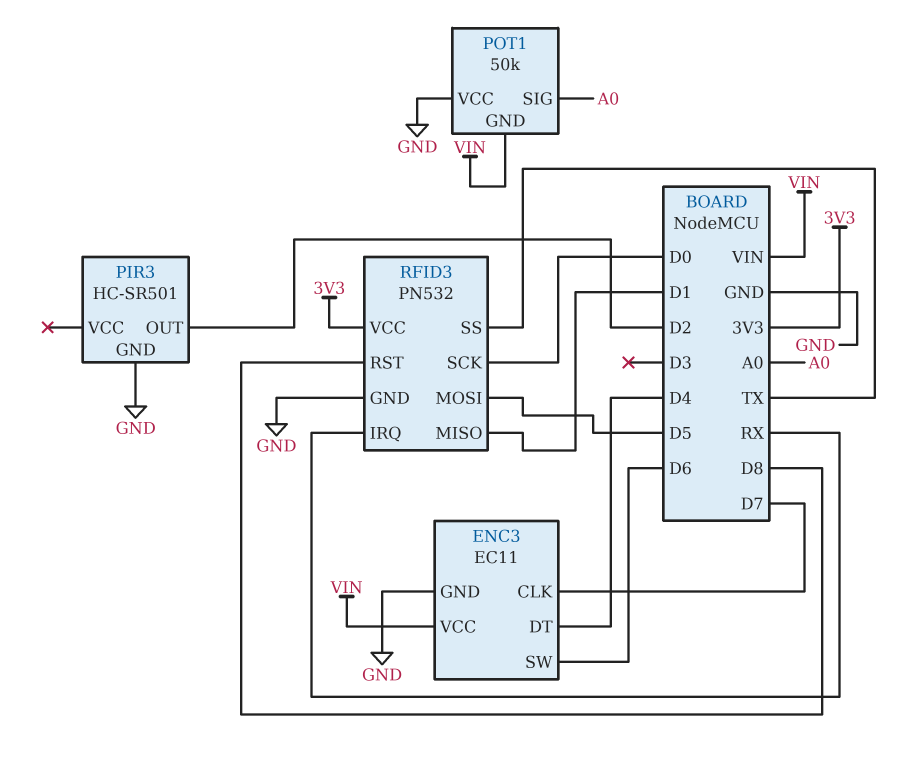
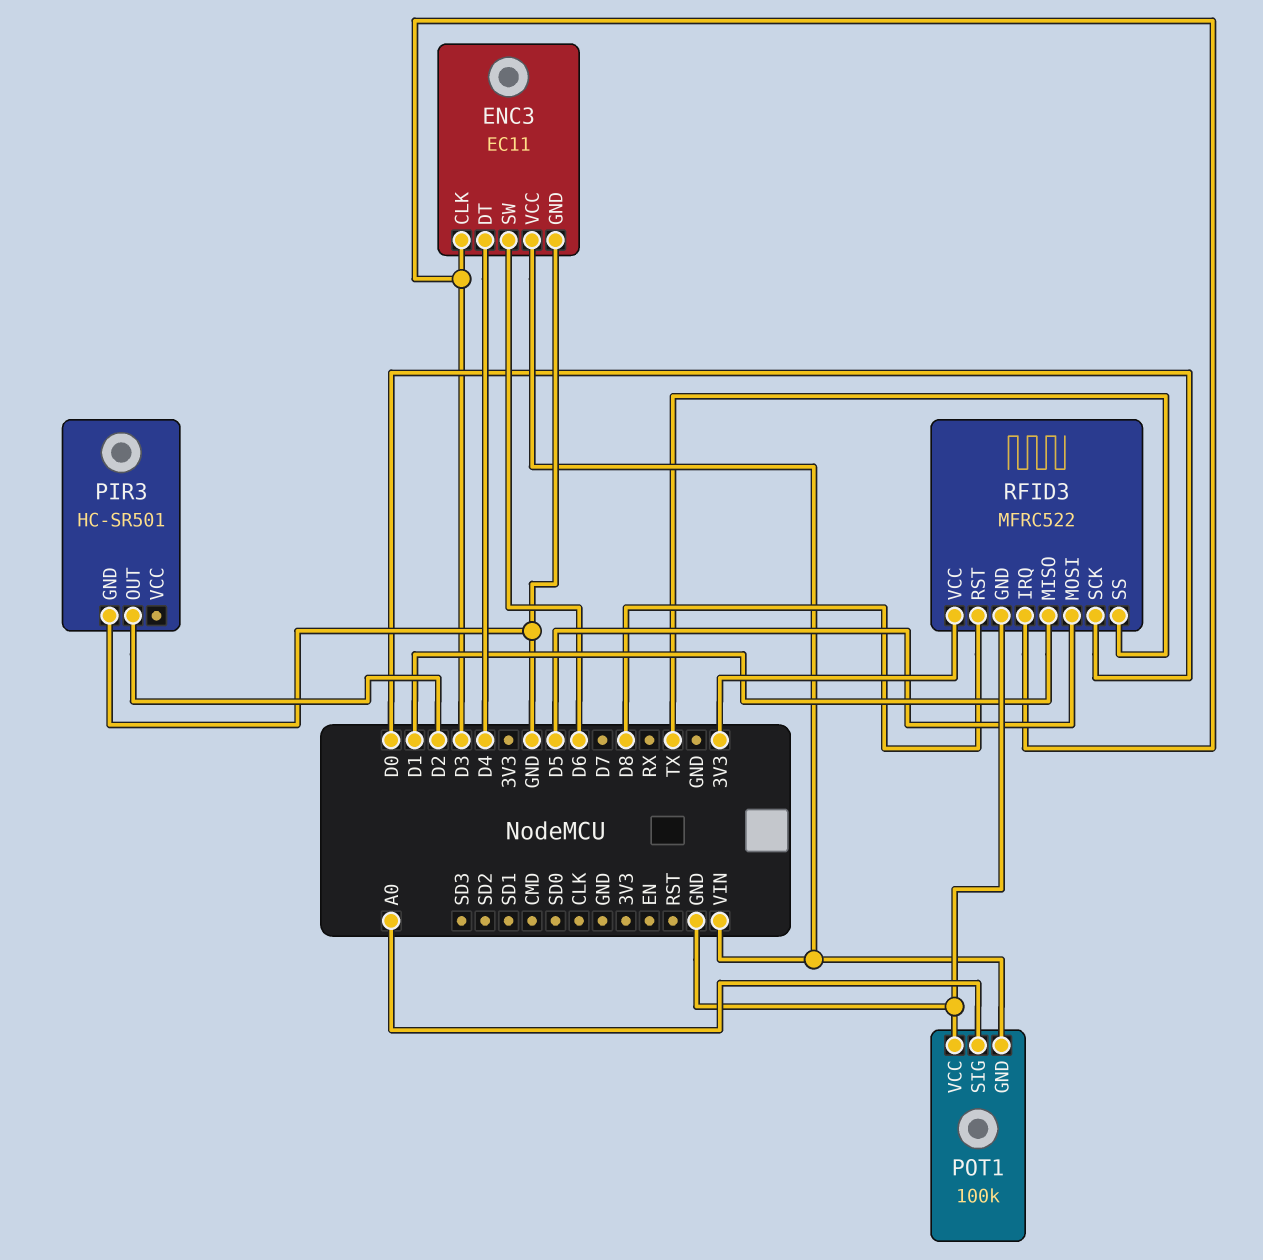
ENC3 pin CLK: D7 -> D3
POT1: 50k -> 100k
RFID3: PN532 -> MFRC522
RFID3 pin IRQ: RX -> D3

